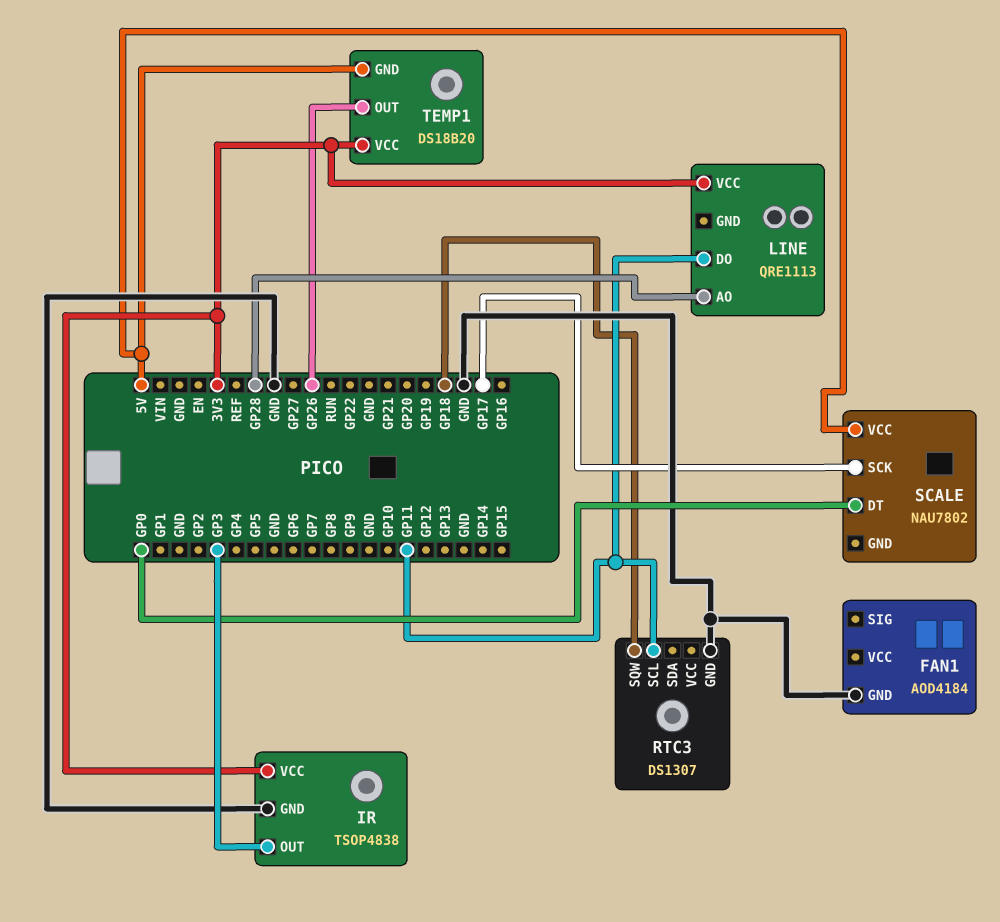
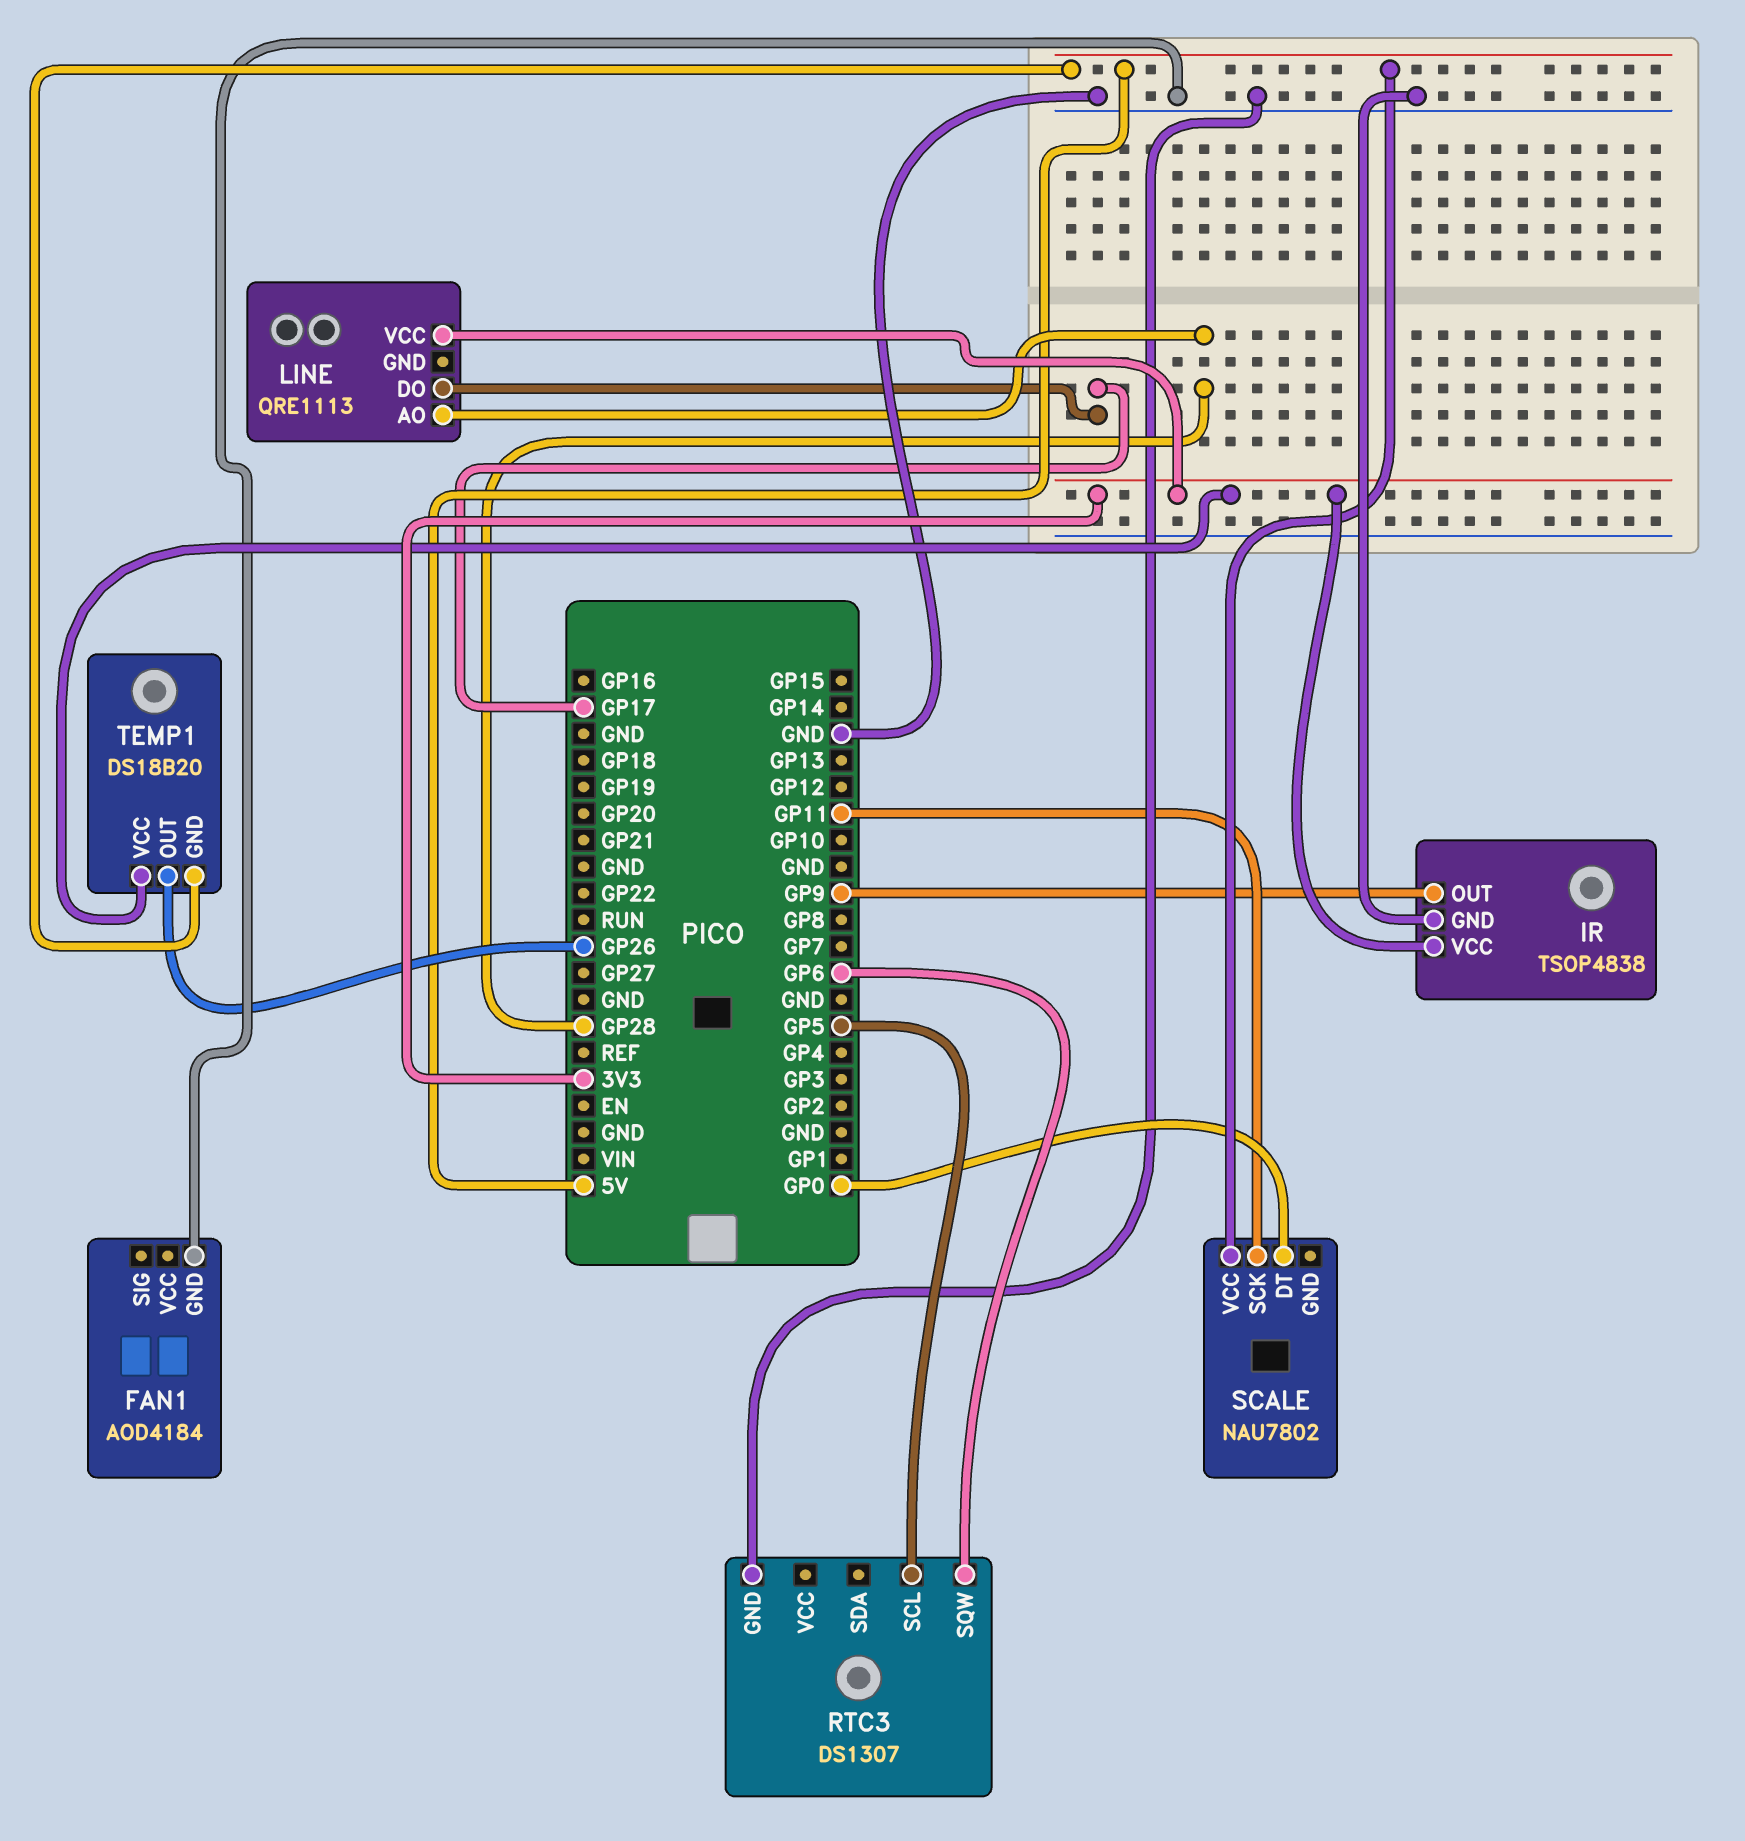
IR pin OUT: GP3 -> GP9
LINE pin DO: GP11 -> GP17
RTC3 pin SCL: GP11 -> GP5
RTC3 pin SQW: GP18 -> GP6
SCALE pin SCK: GP17 -> GP11

